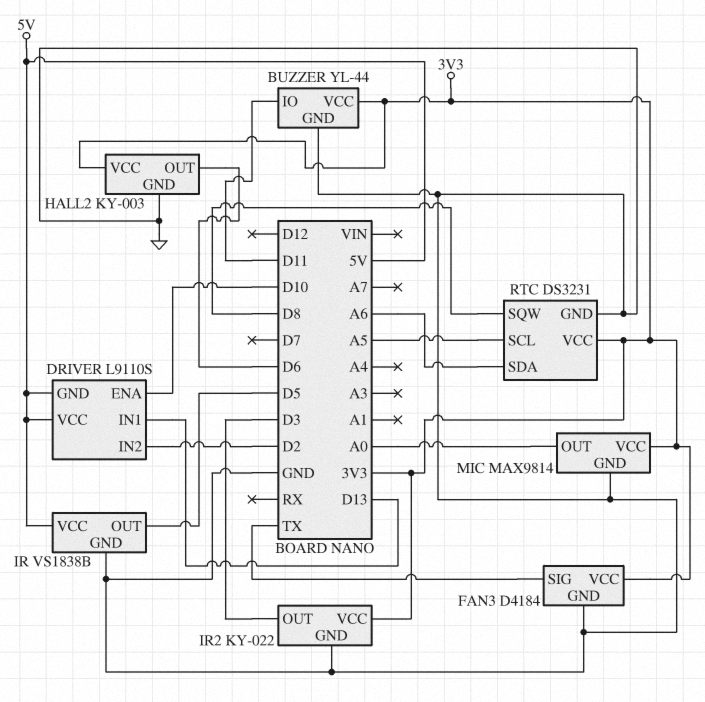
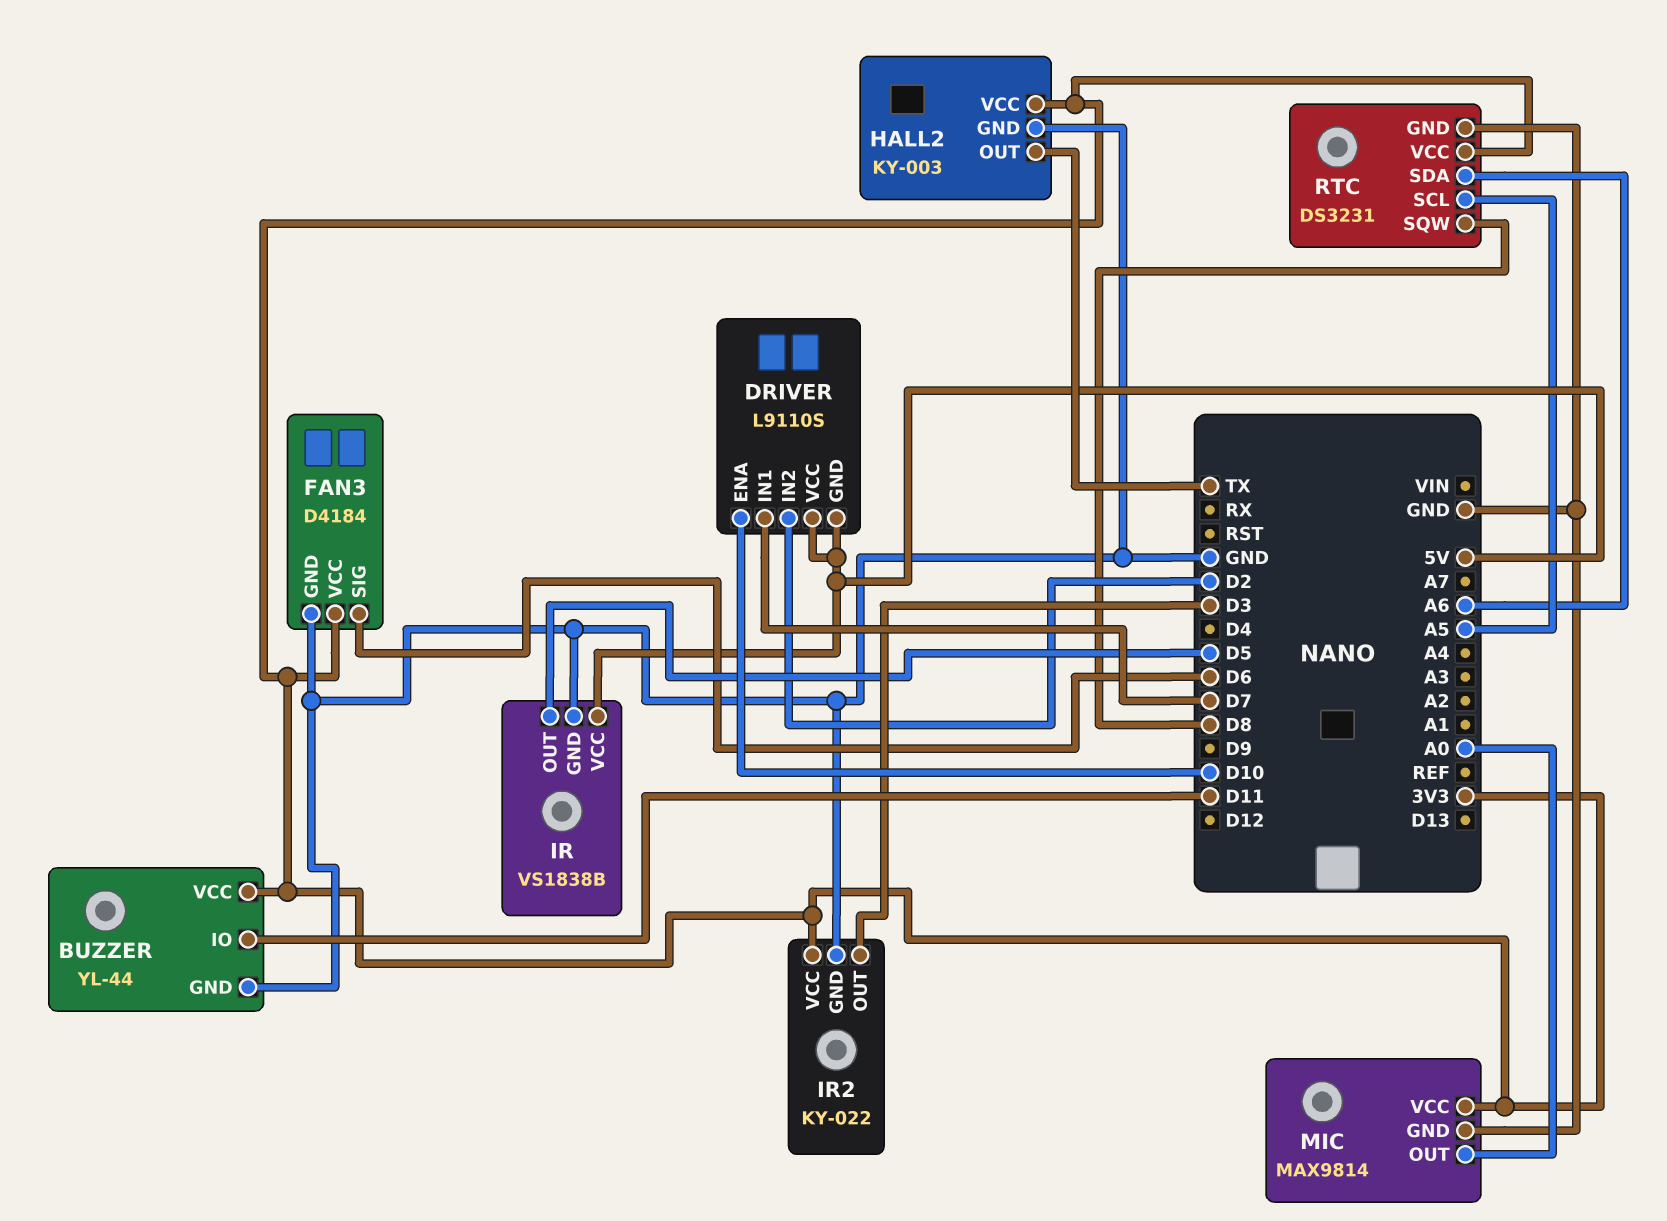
DRIVER pin IN1: D13 -> D7
FAN3 pin SIG: TX -> D6
HALL2 pin OUT: D6 -> TX

